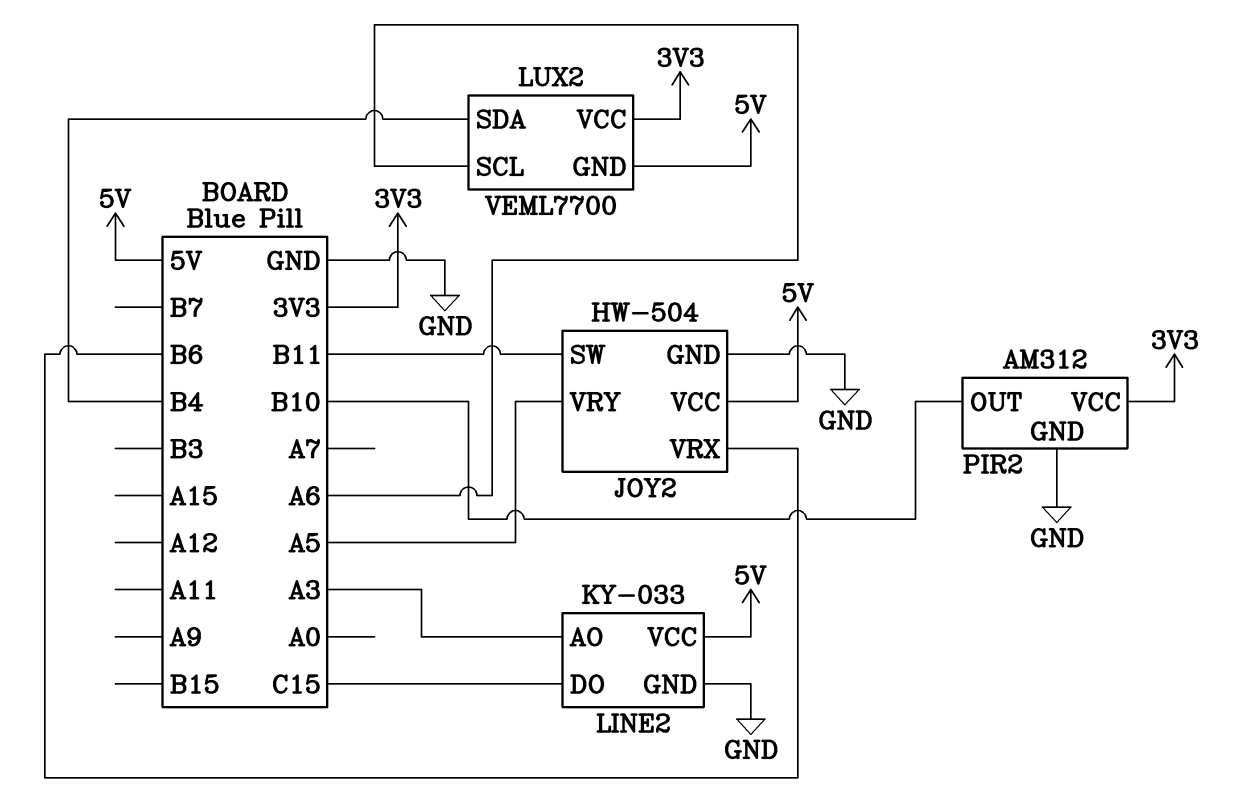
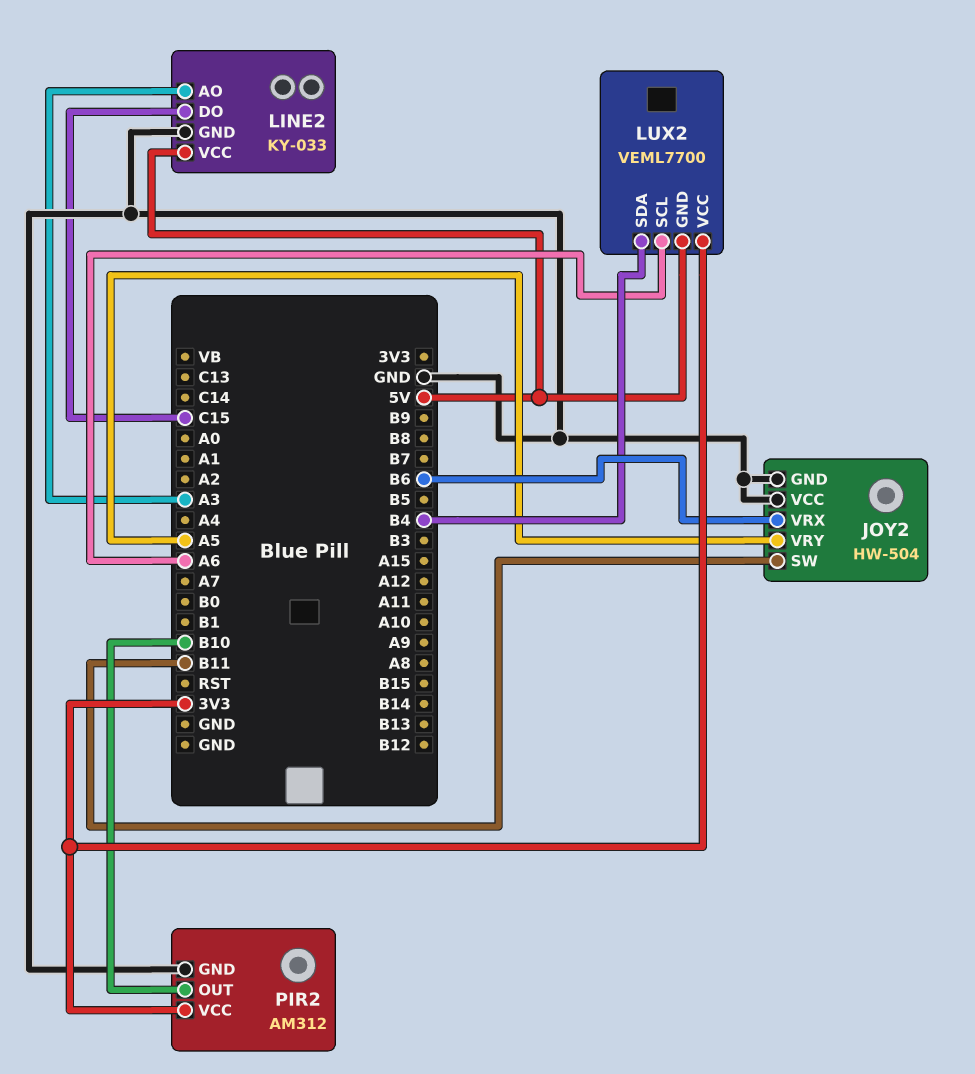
JOY2 pin VCC: 5V -> GND

